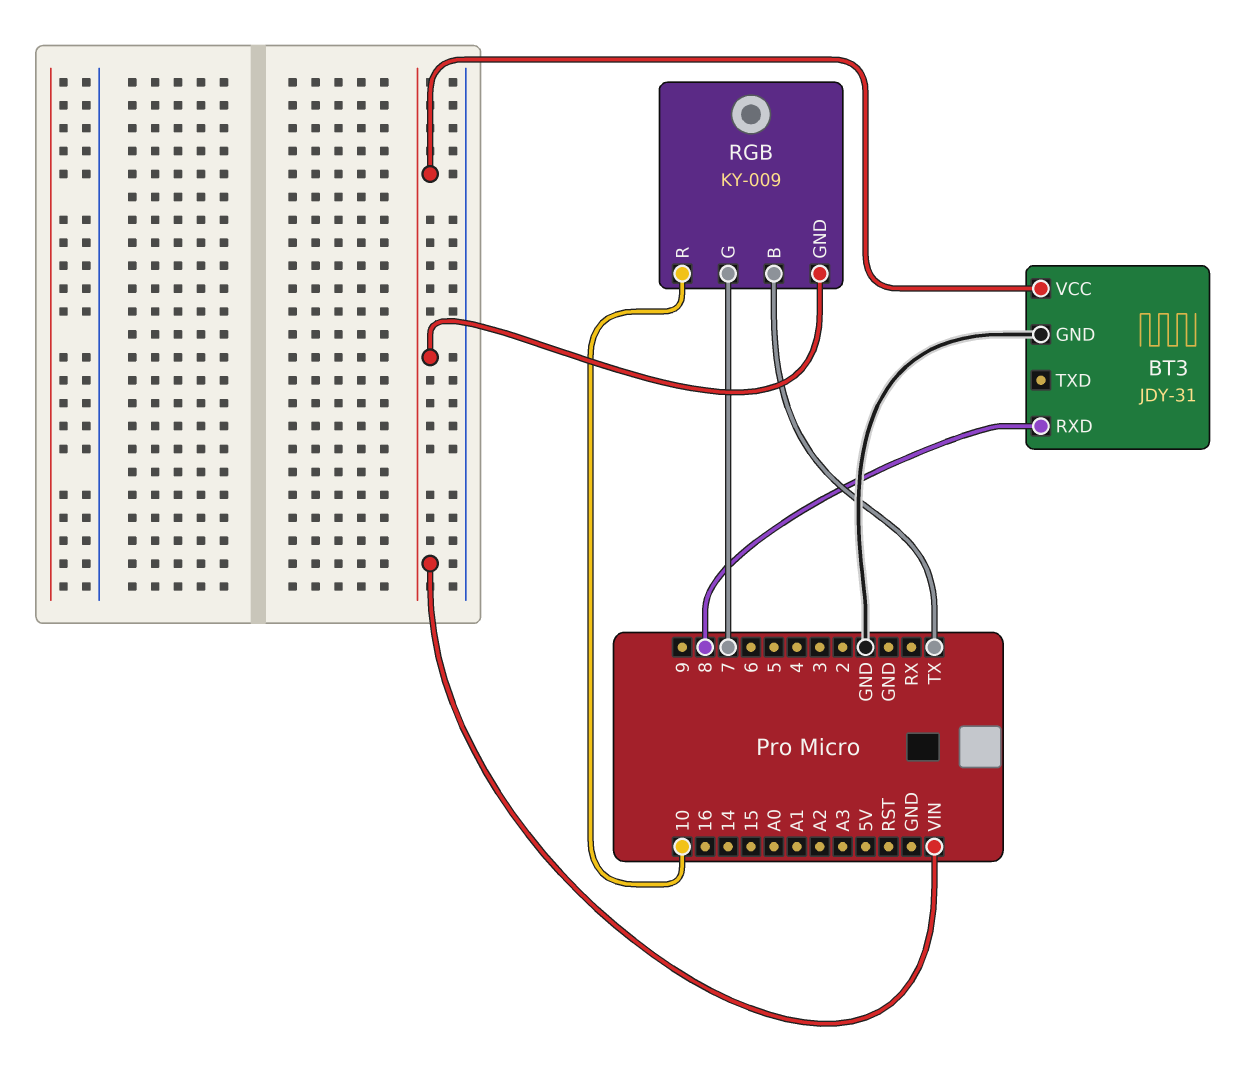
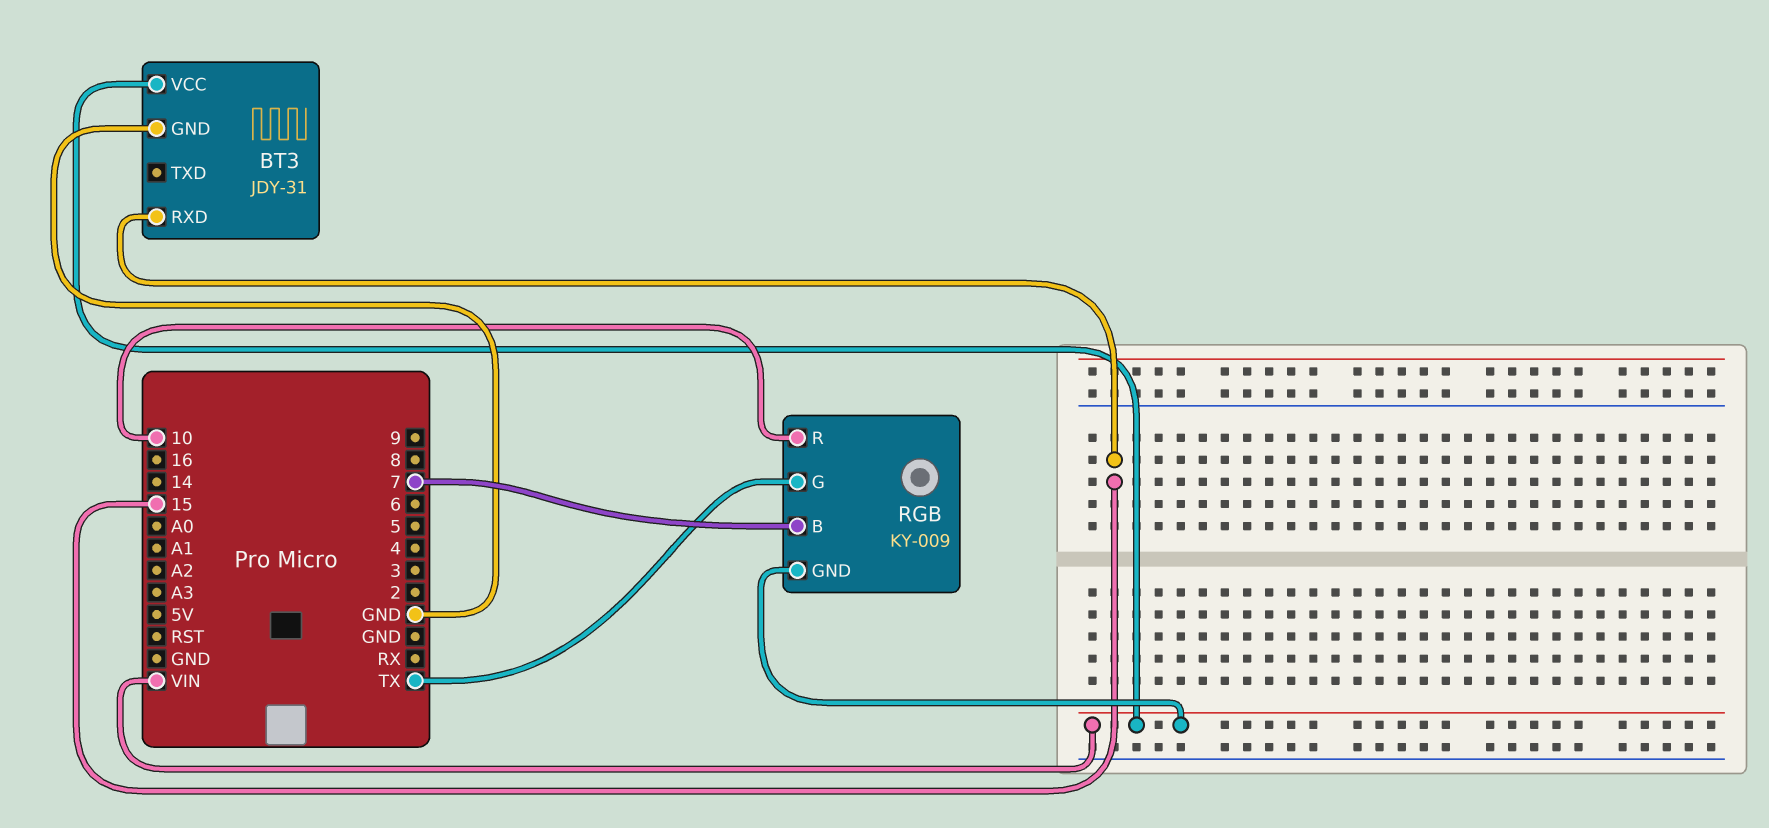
BT3 pin RXD: 8 -> 15
RGB pin B: TX -> 7
RGB pin G: 7 -> TX

